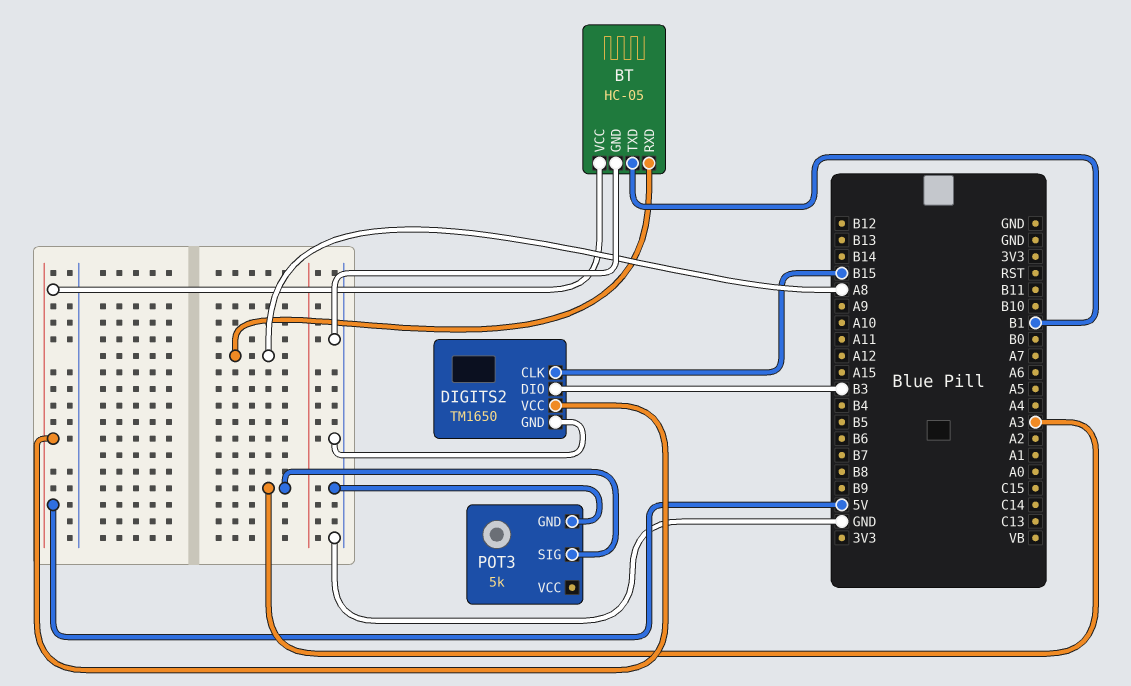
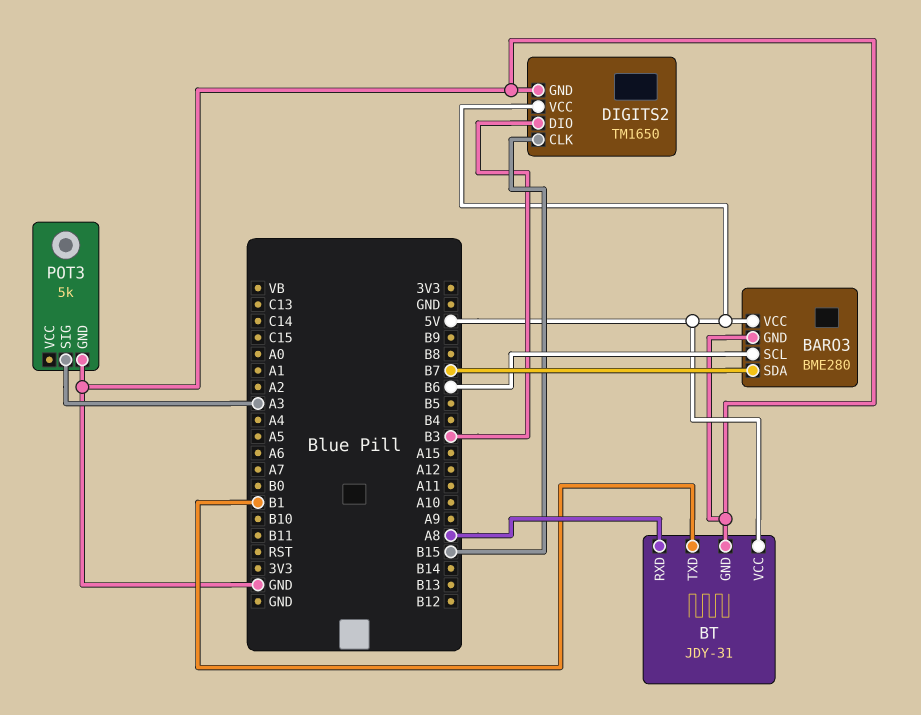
BARO3: none -> BME280
BARO3 pin GND: none -> GND
BARO3 pin SCL: none -> B6
BARO3 pin SDA: none -> B7
BARO3 pin VCC: none -> 5V
BT: HC-05 -> JDY-31

